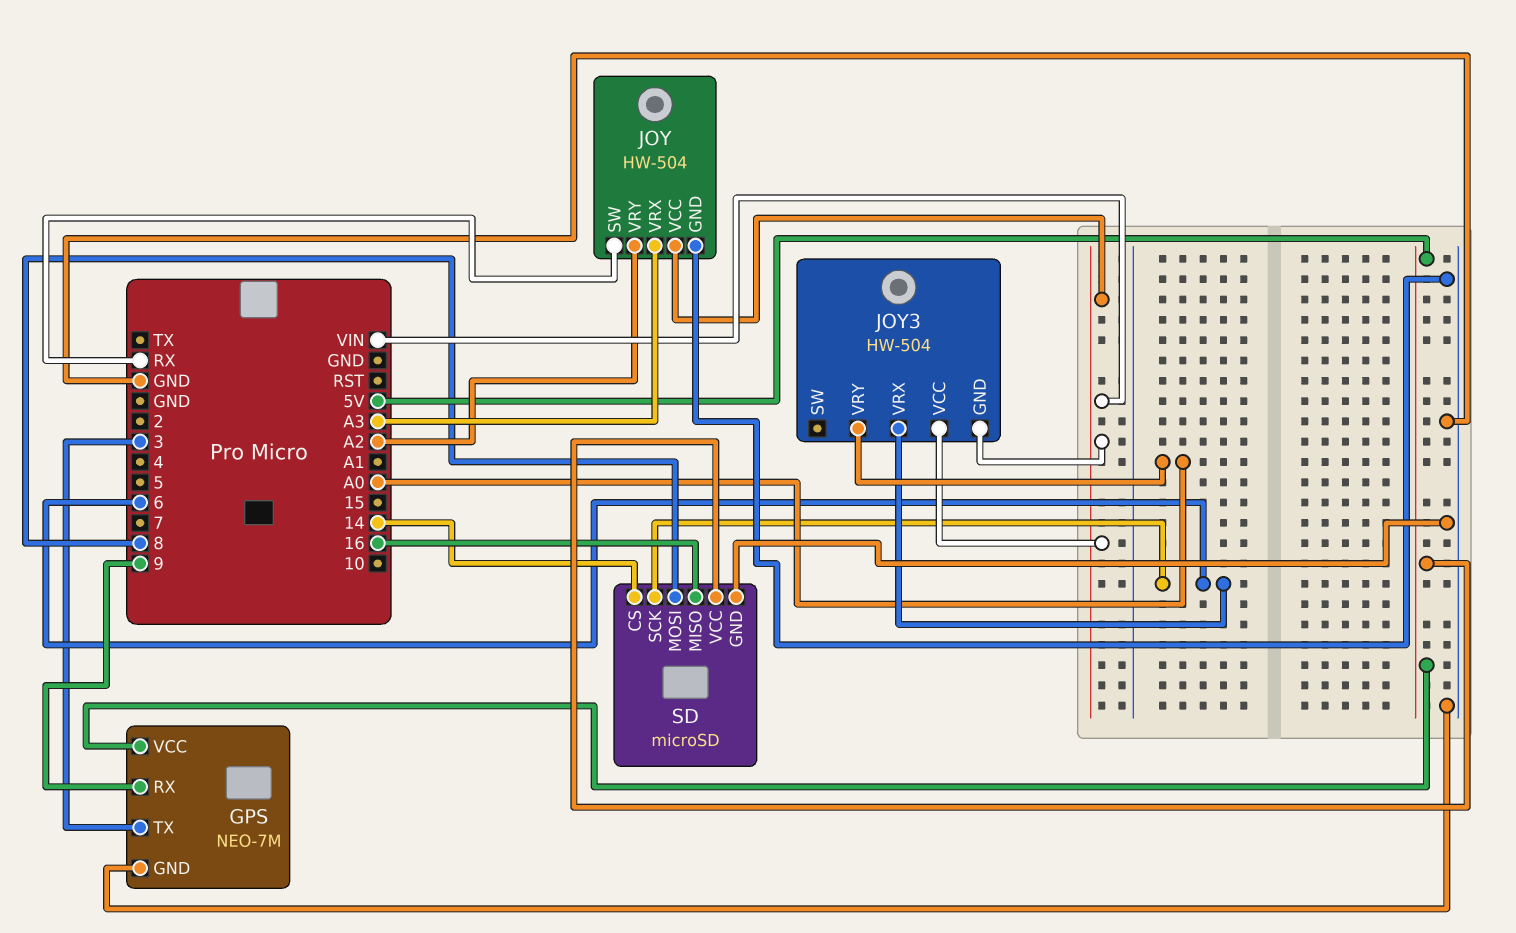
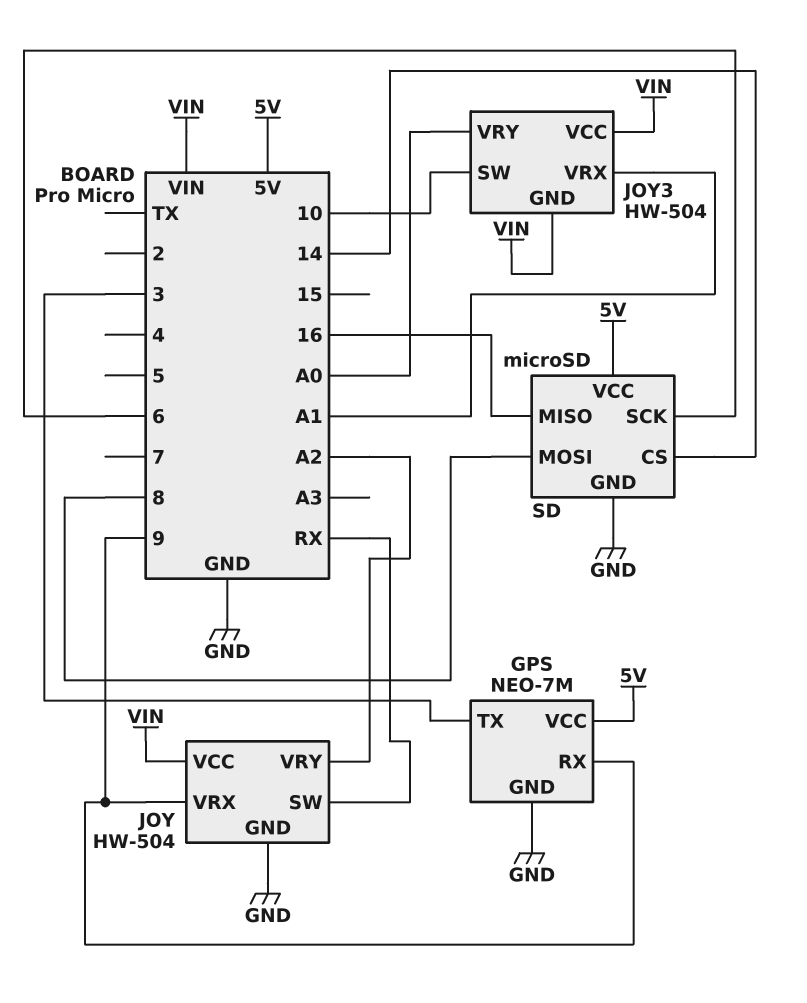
JOY pin VRX: A3 -> 9
JOY3 pin SW: none -> 10
JOY3 pin VRX: 6 -> A1

